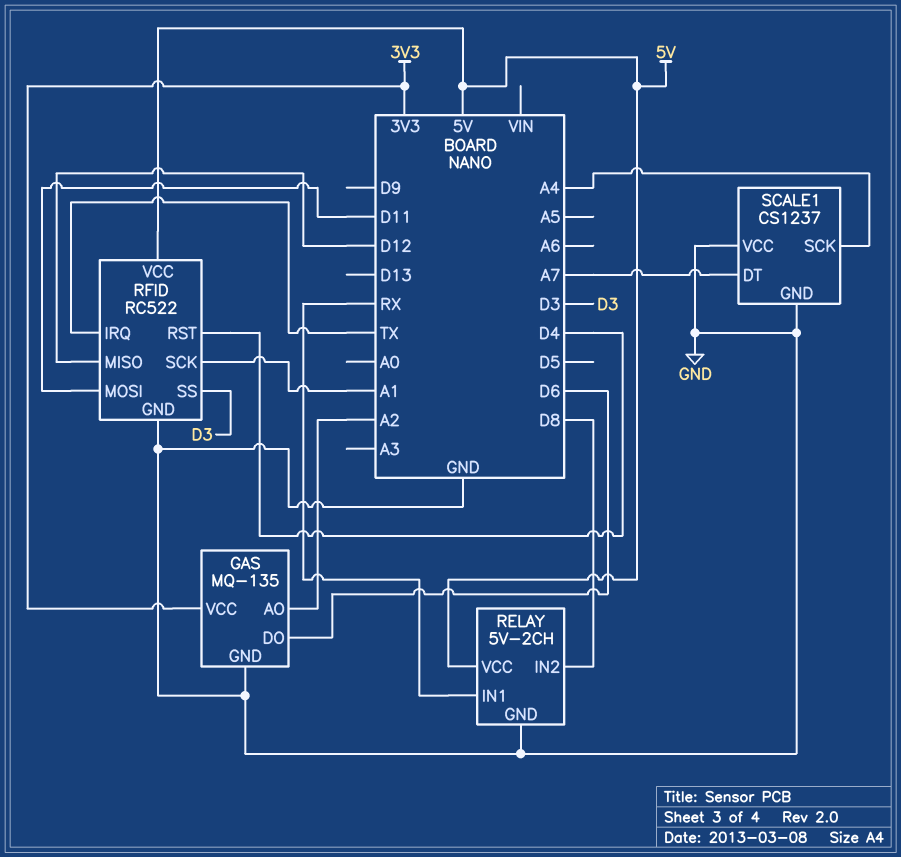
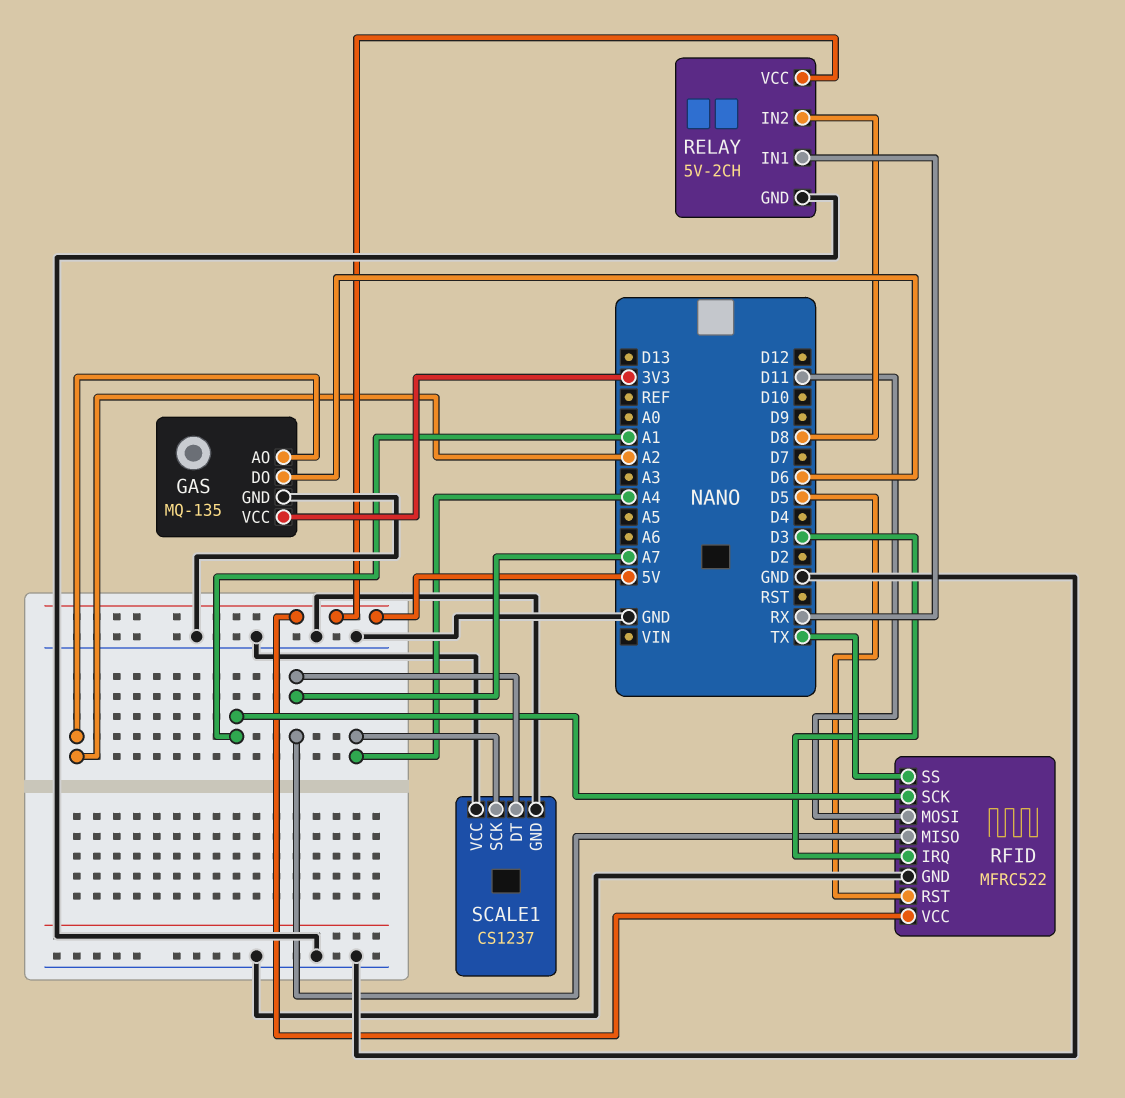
RFID: RC522 -> MFRC522
RFID pin IRQ: TX -> D3
RFID pin MISO: D12 -> A7
RFID pin RST: D4 -> D5
RFID pin SS: D3 -> TX

